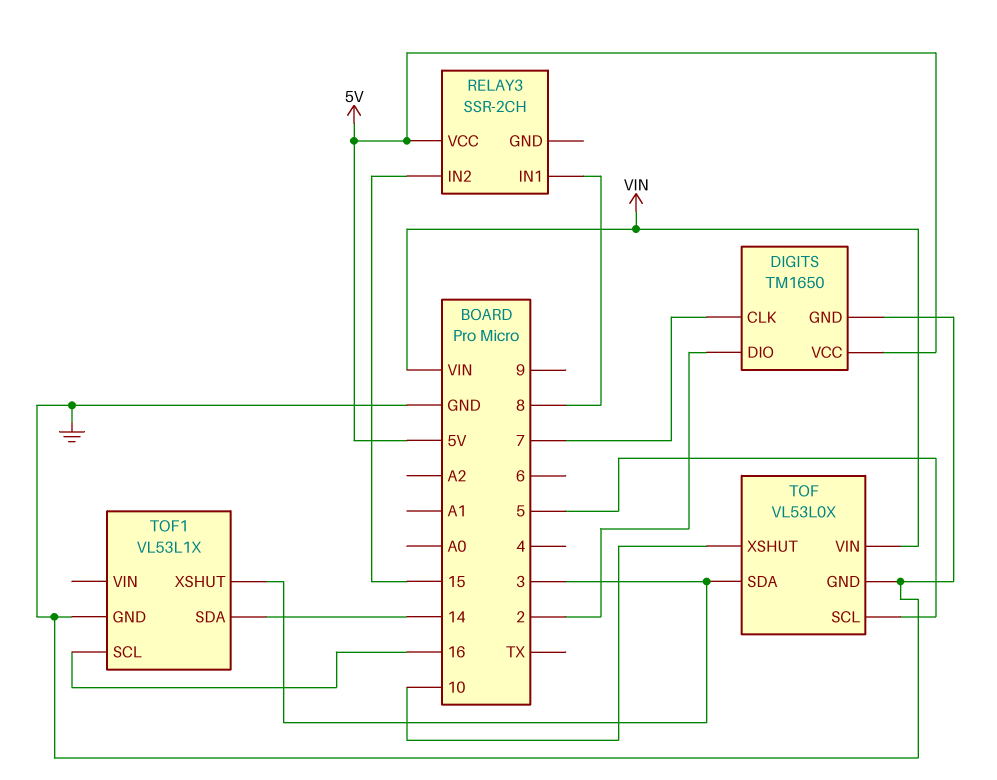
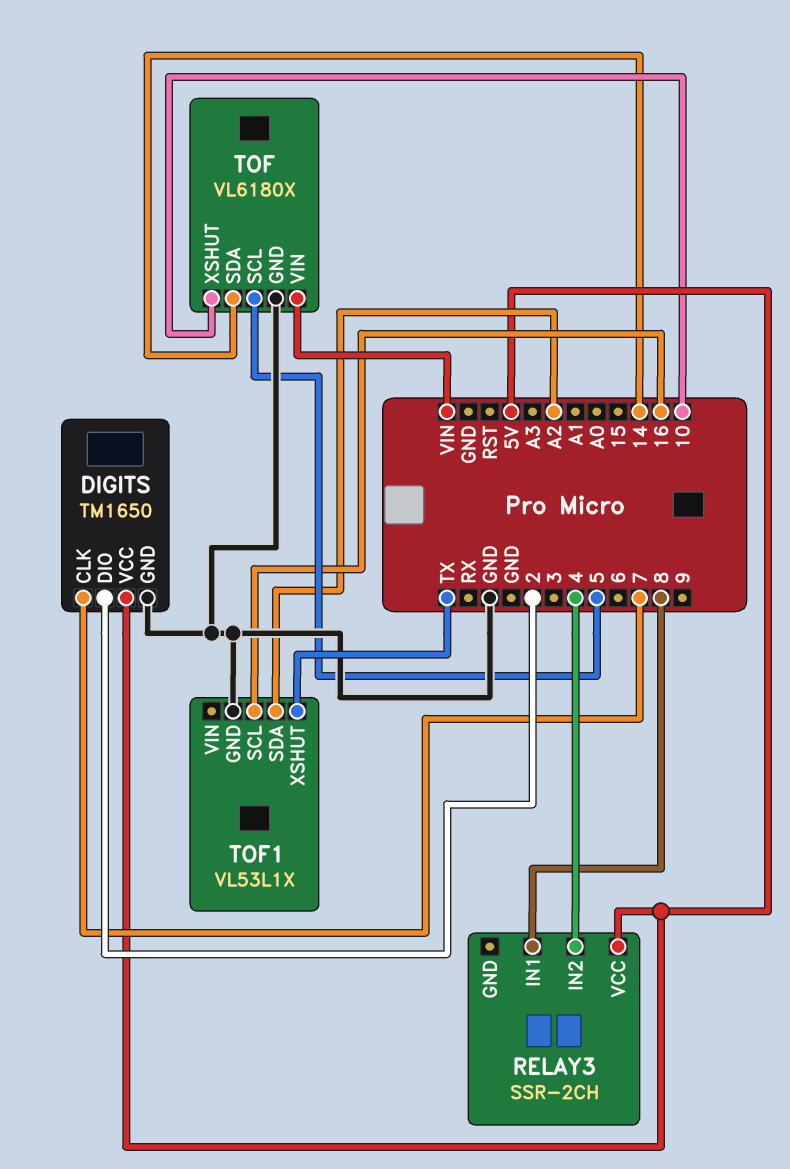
RELAY3 pin IN2: 15 -> 4
TOF: VL53L0X -> VL6180X
TOF pin SDA: 3 -> 14
TOF1 pin SDA: 14 -> A2
TOF1 pin XSHUT: 3 -> TX

